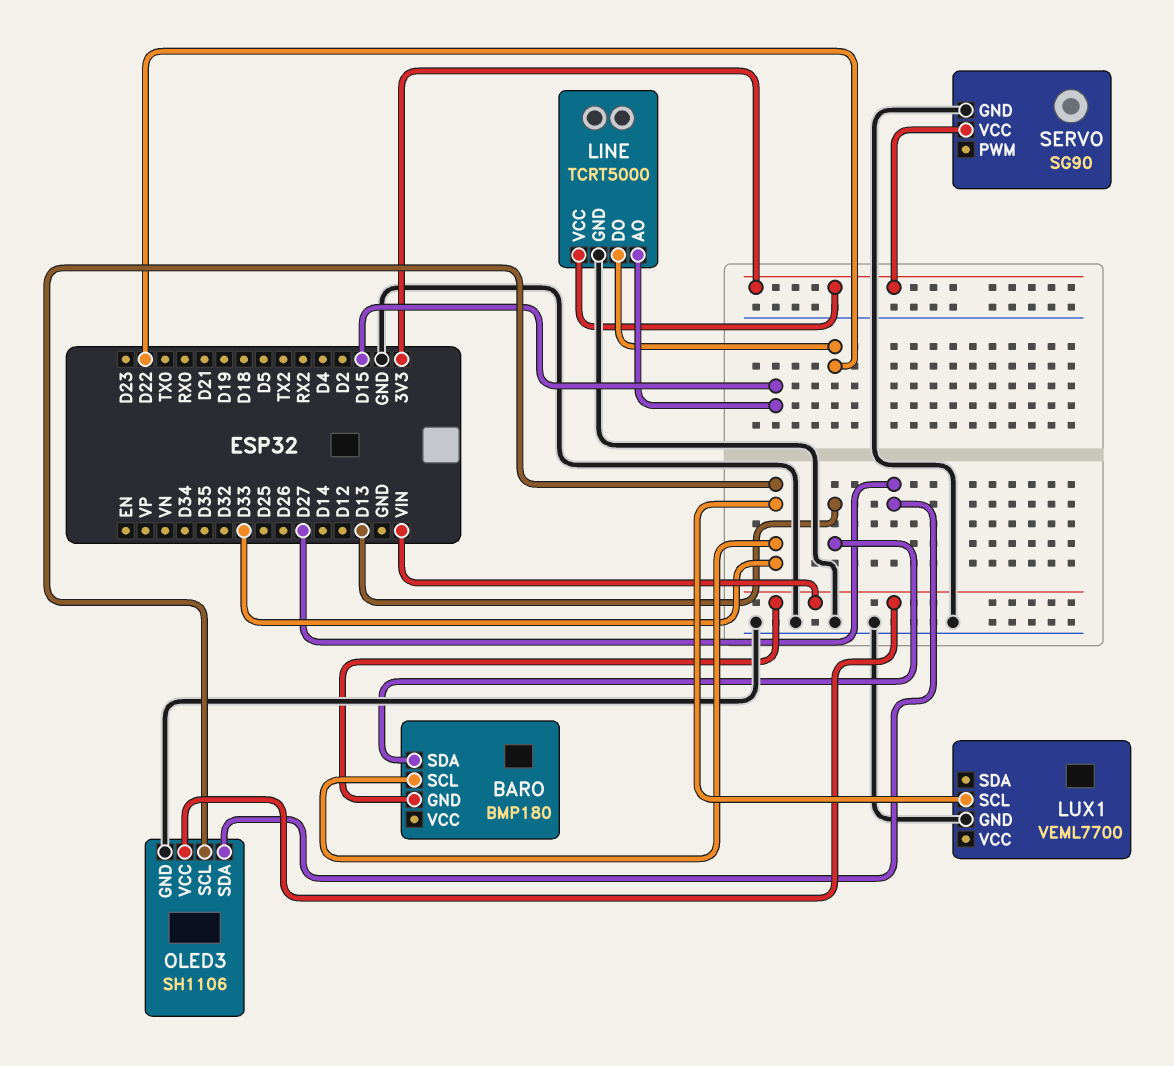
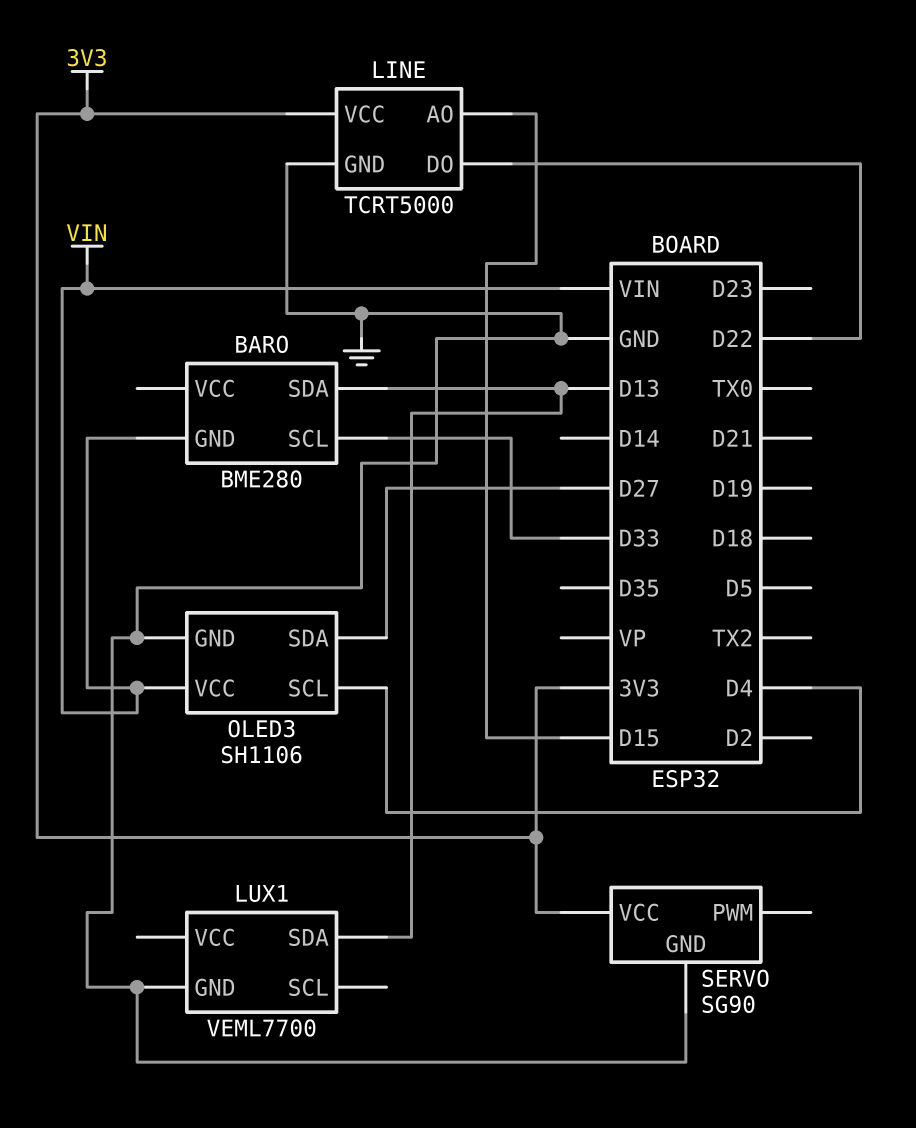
BARO: BMP180 -> BME280
LUX1 pin SCL: D33 -> none
LUX1 pin SDA: none -> D13
OLED3 pin SCL: D33 -> D4

